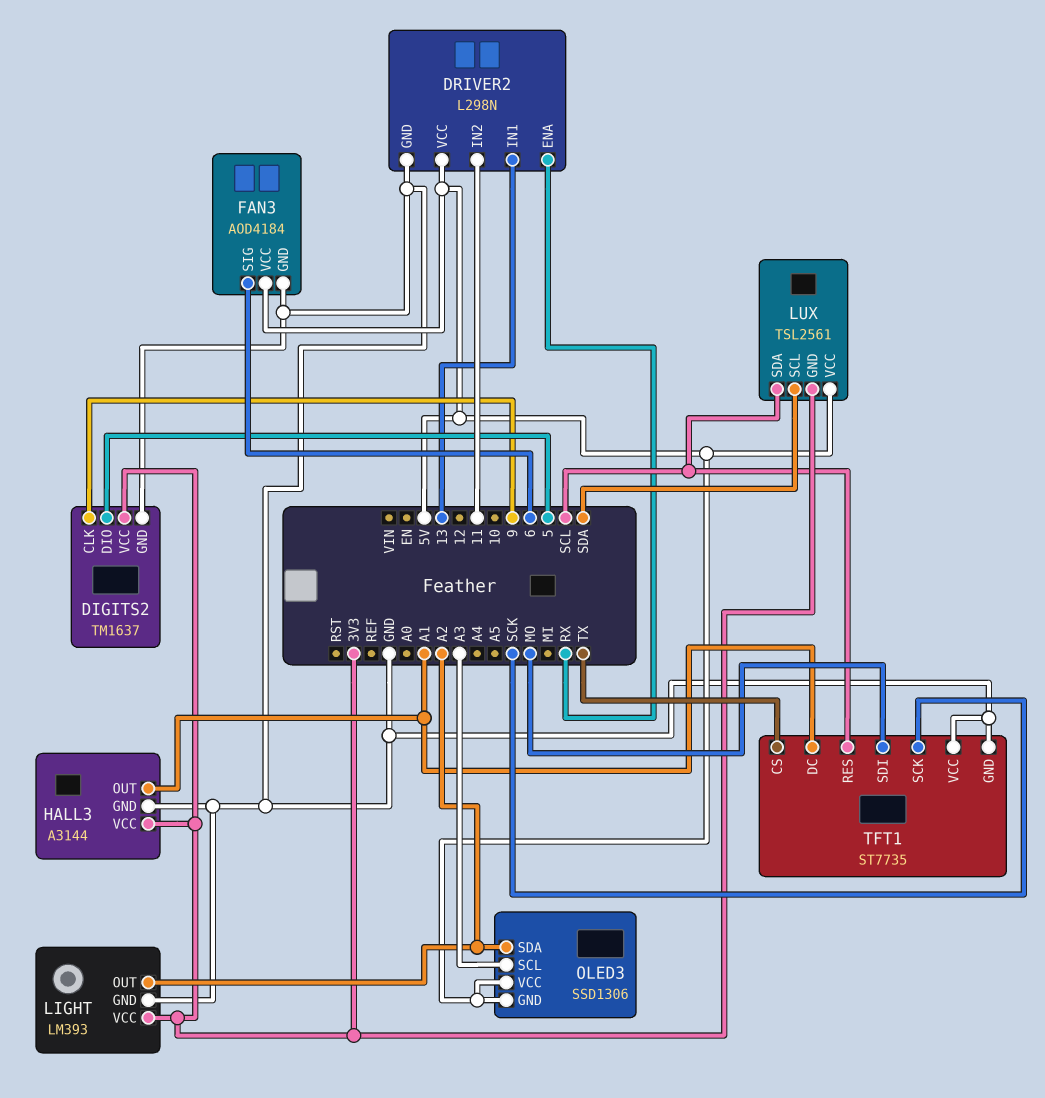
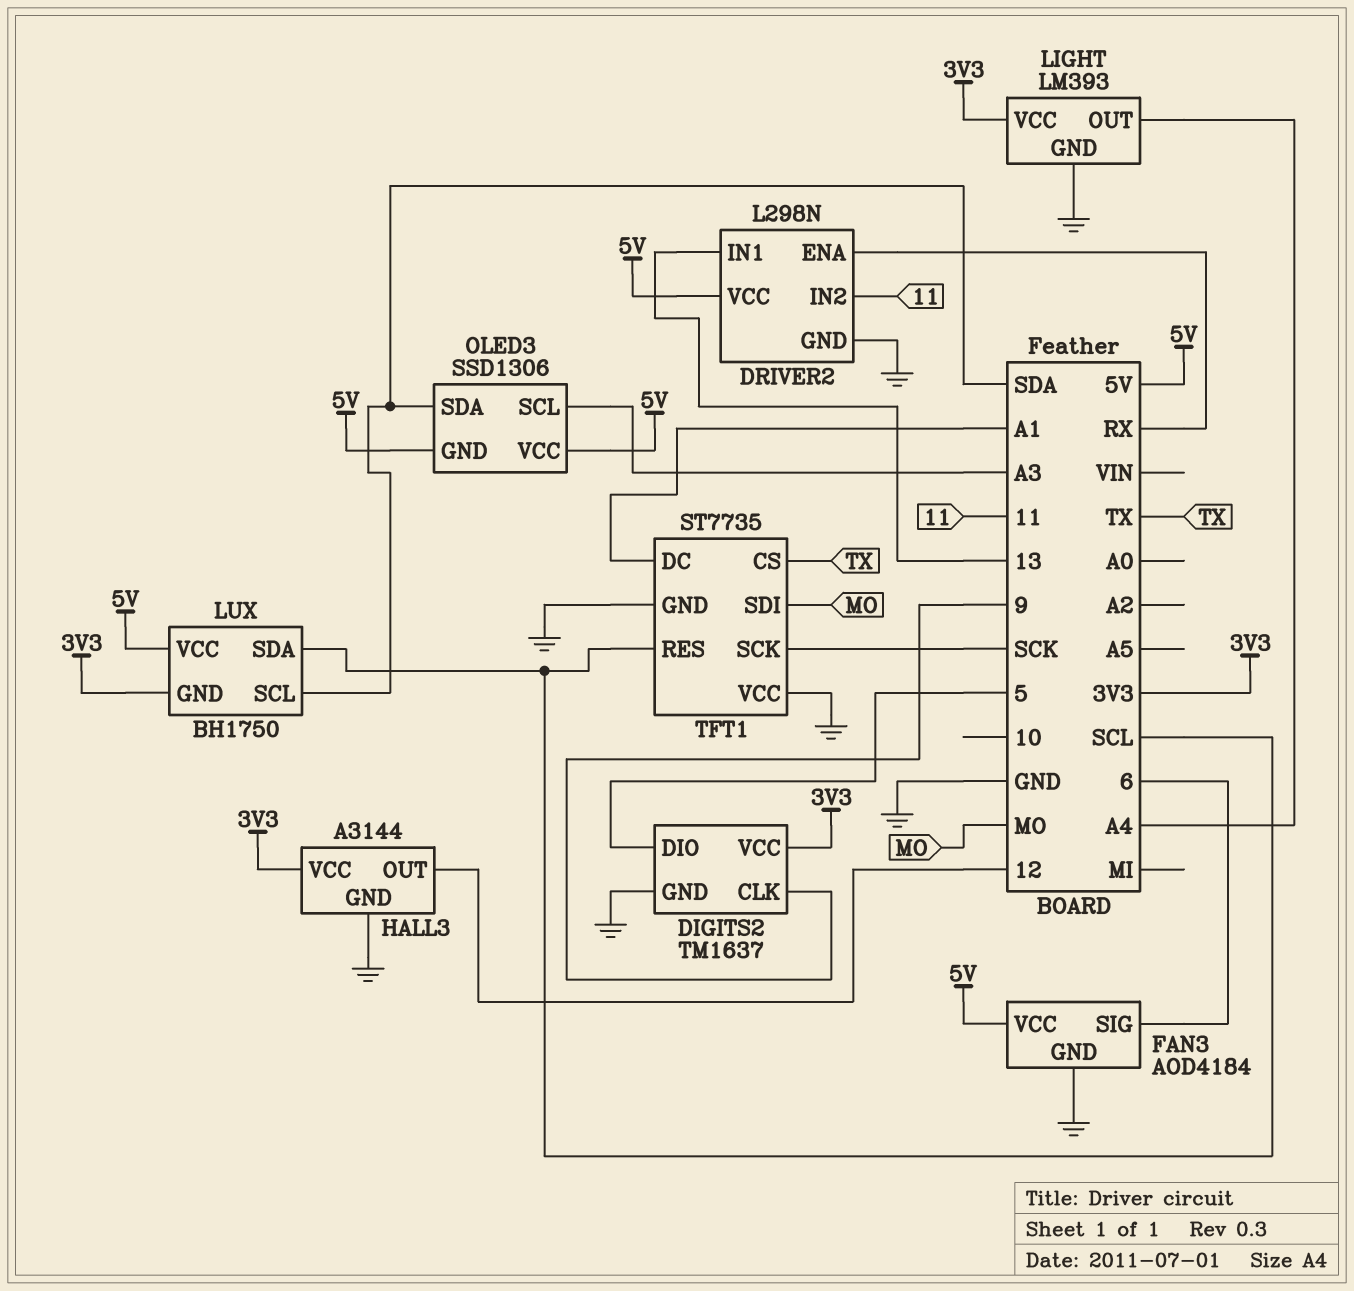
HALL3 pin OUT: A1 -> 12
LIGHT pin OUT: A2 -> A4
LUX: TSL2561 -> BH1750
OLED3 pin SDA: A2 -> SDA

